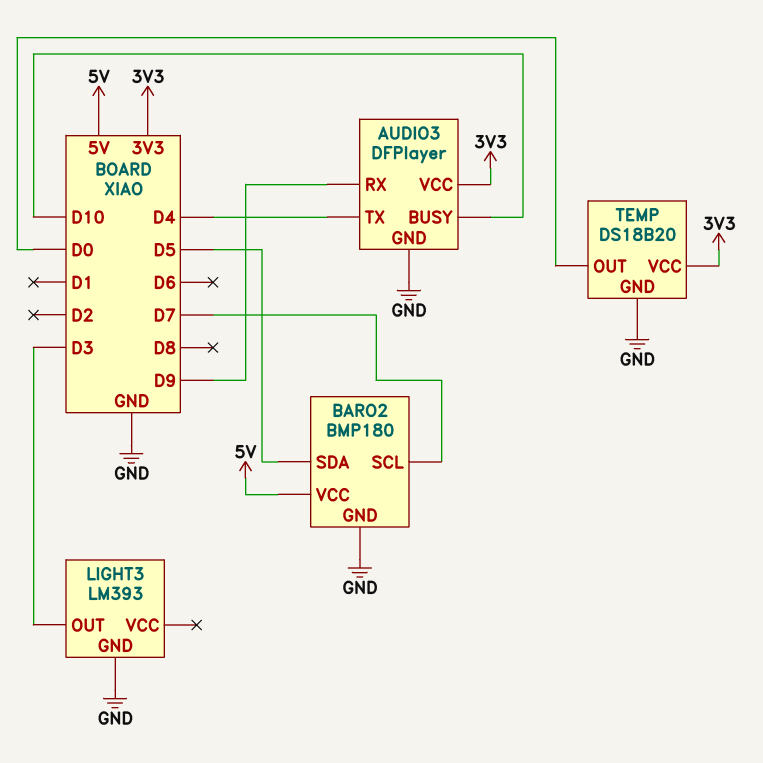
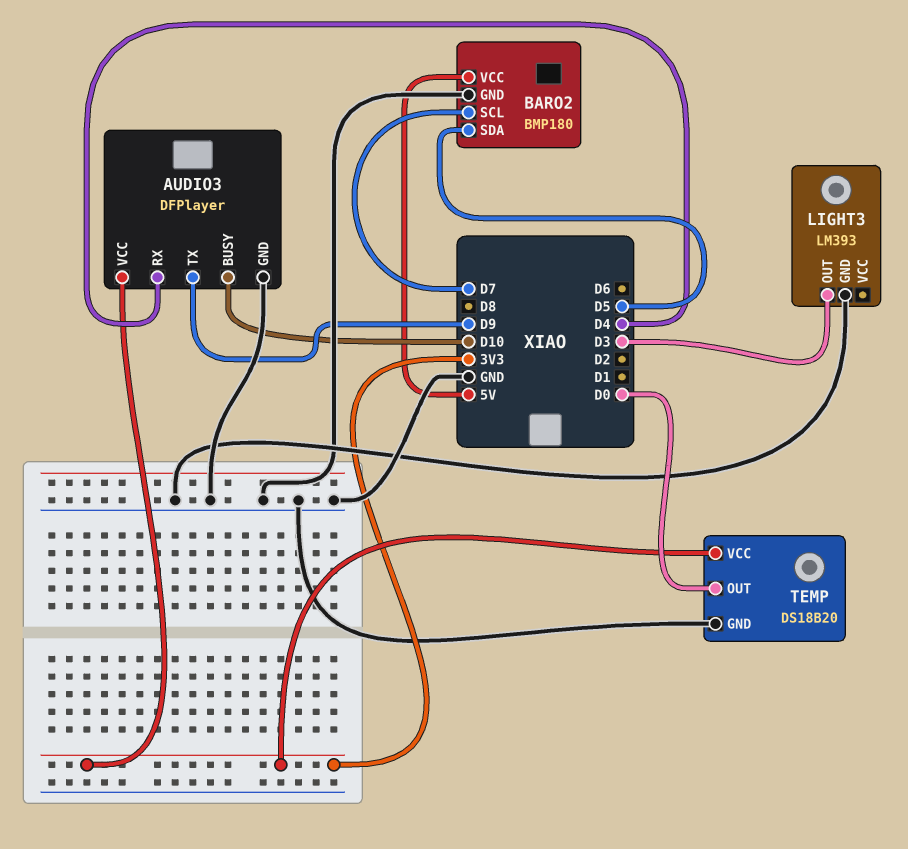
AUDIO3 pin RX: D9 -> D4
AUDIO3 pin TX: D4 -> D9

